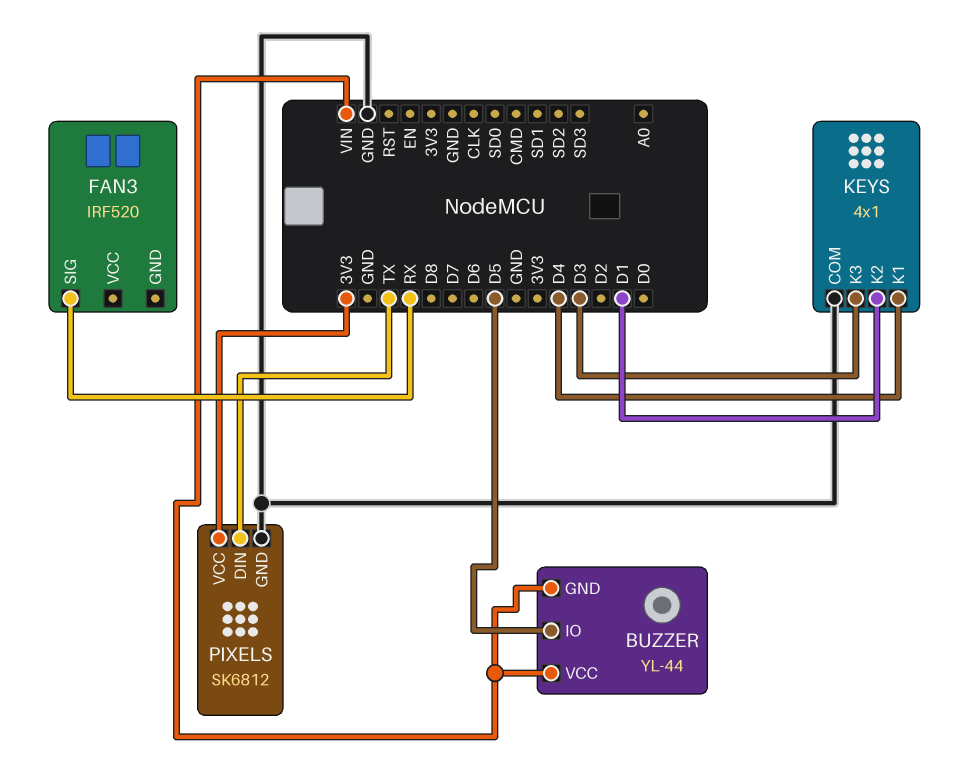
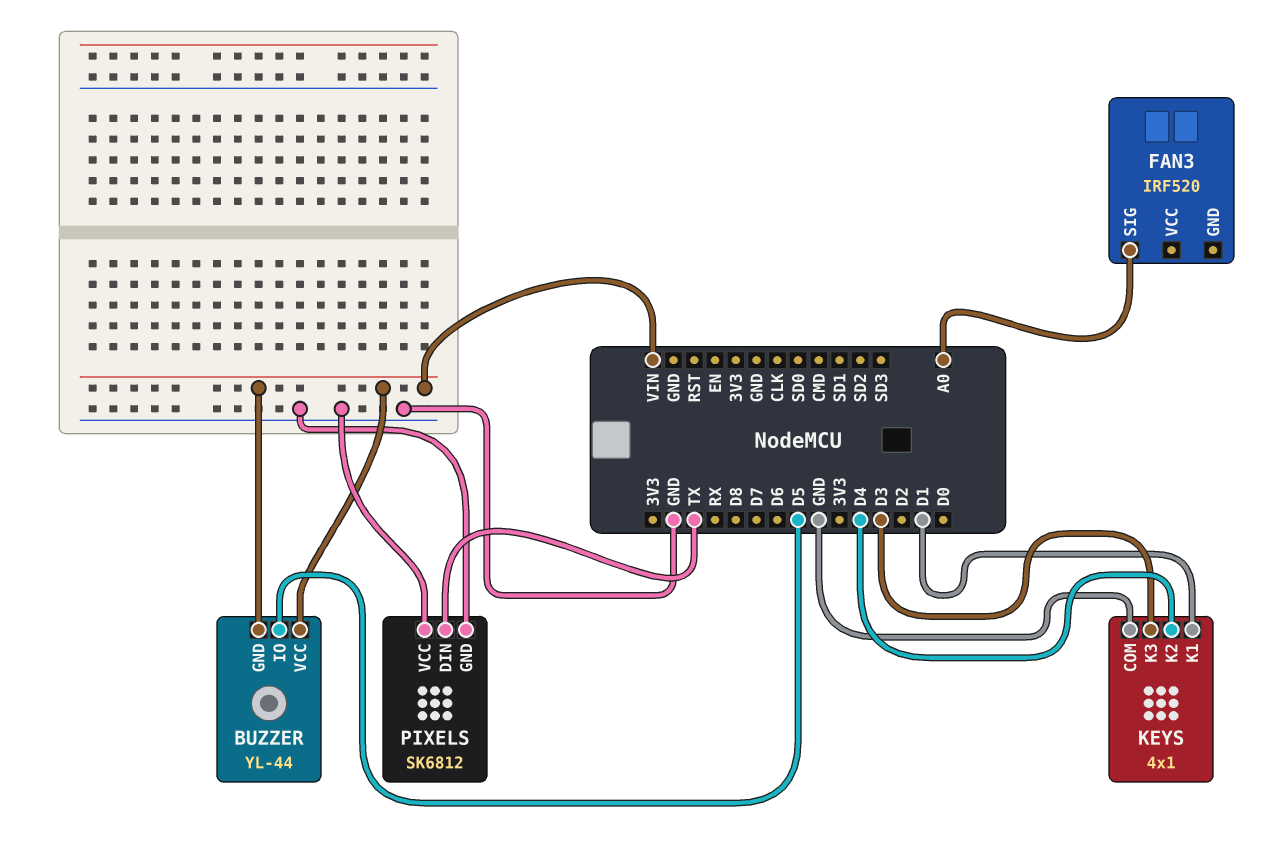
FAN3 pin SIG: RX -> A0
KEYS pin K1: D4 -> D1
KEYS pin K2: D1 -> D4
PIXELS pin VCC: 3V3 -> GND

